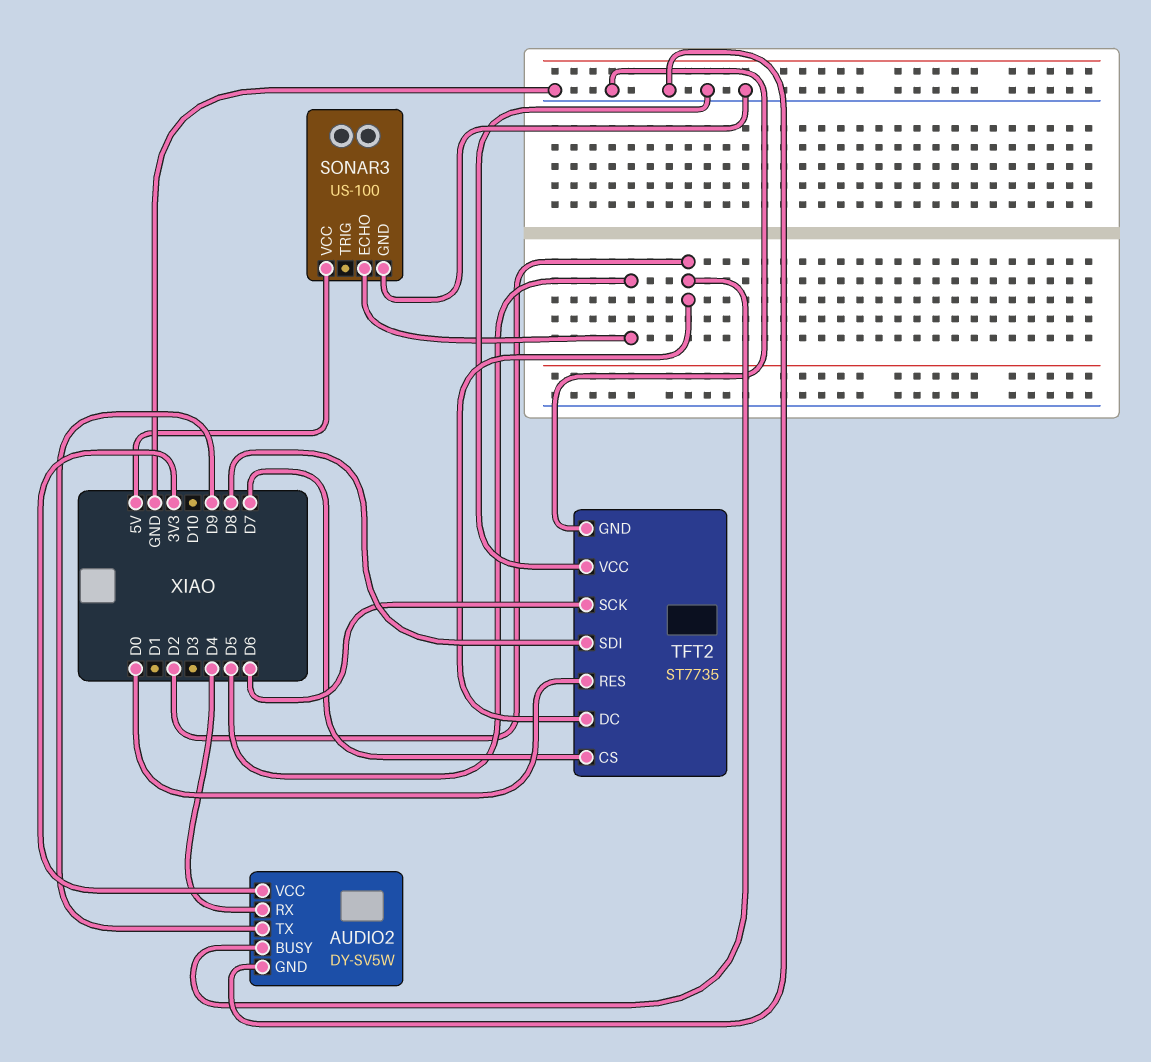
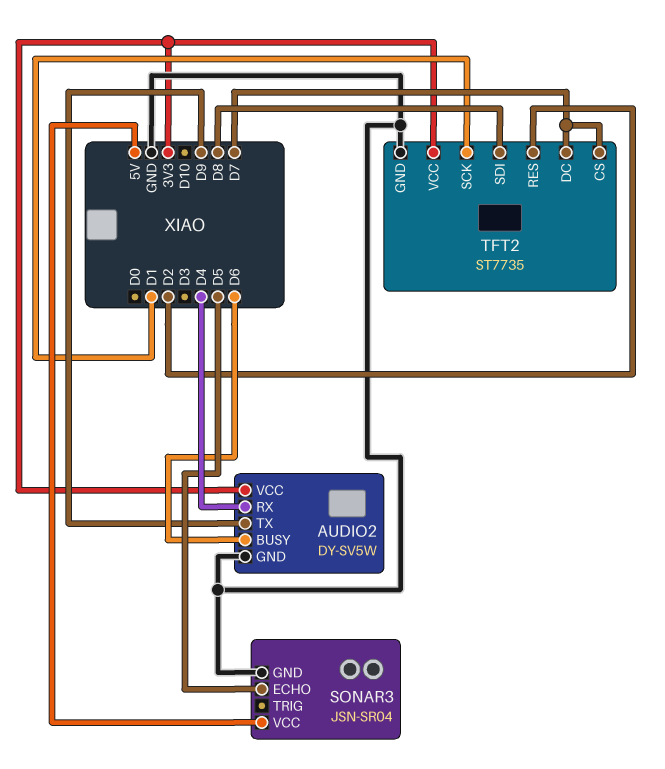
AUDIO2 pin BUSY: D2 -> D6
SONAR3: US-100 -> JSN-SR04
TFT2 pin DC: D2 -> D7
TFT2 pin RES: D0 -> D2
TFT2 pin SCK: D6 -> D1
TFT2 pin VCC: GND -> 3V3

